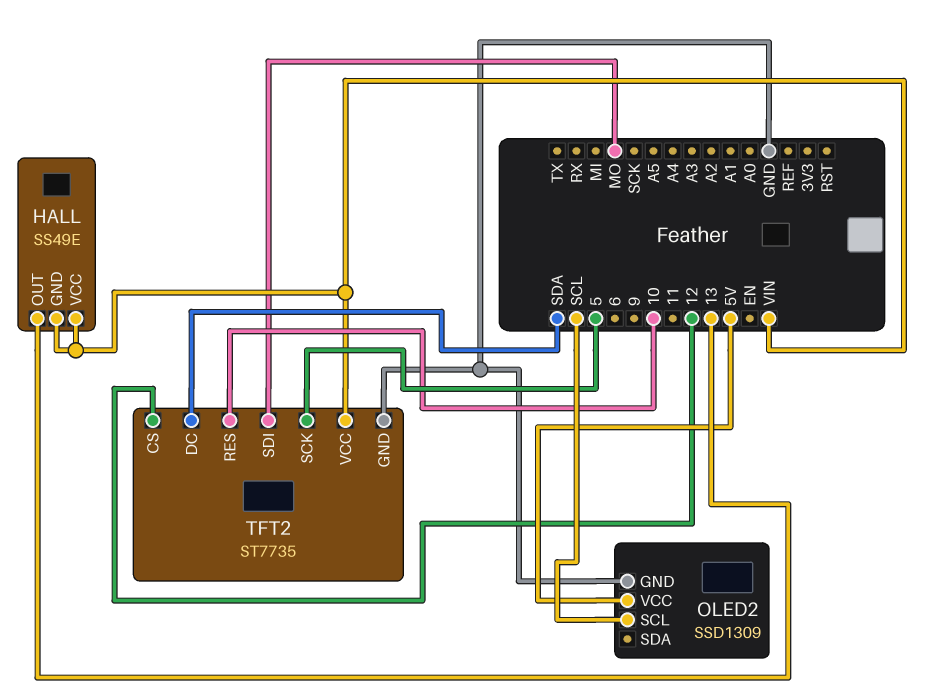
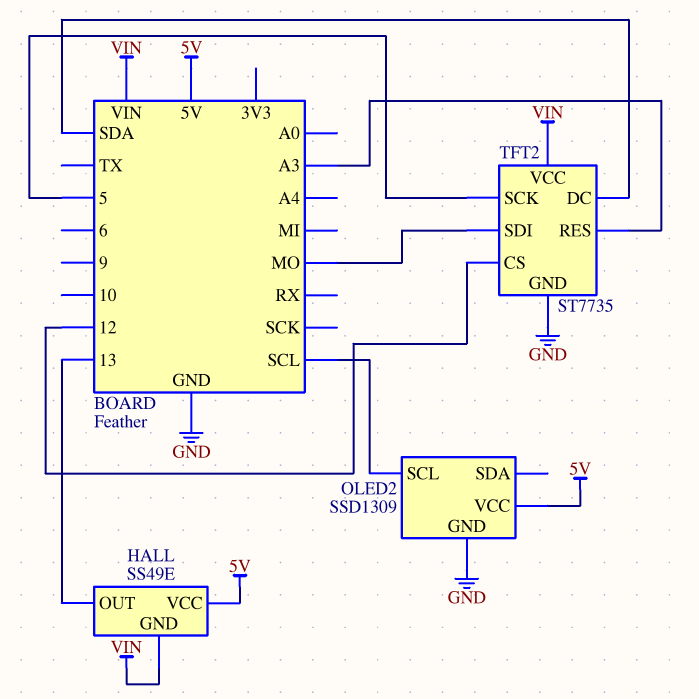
HALL pin VCC: VIN -> 5V
TFT2 pin RES: 10 -> A3

